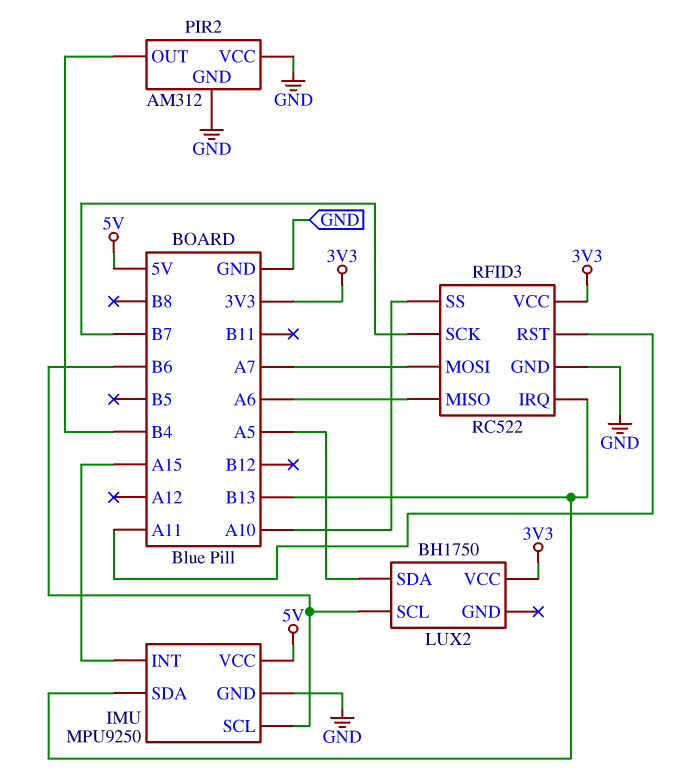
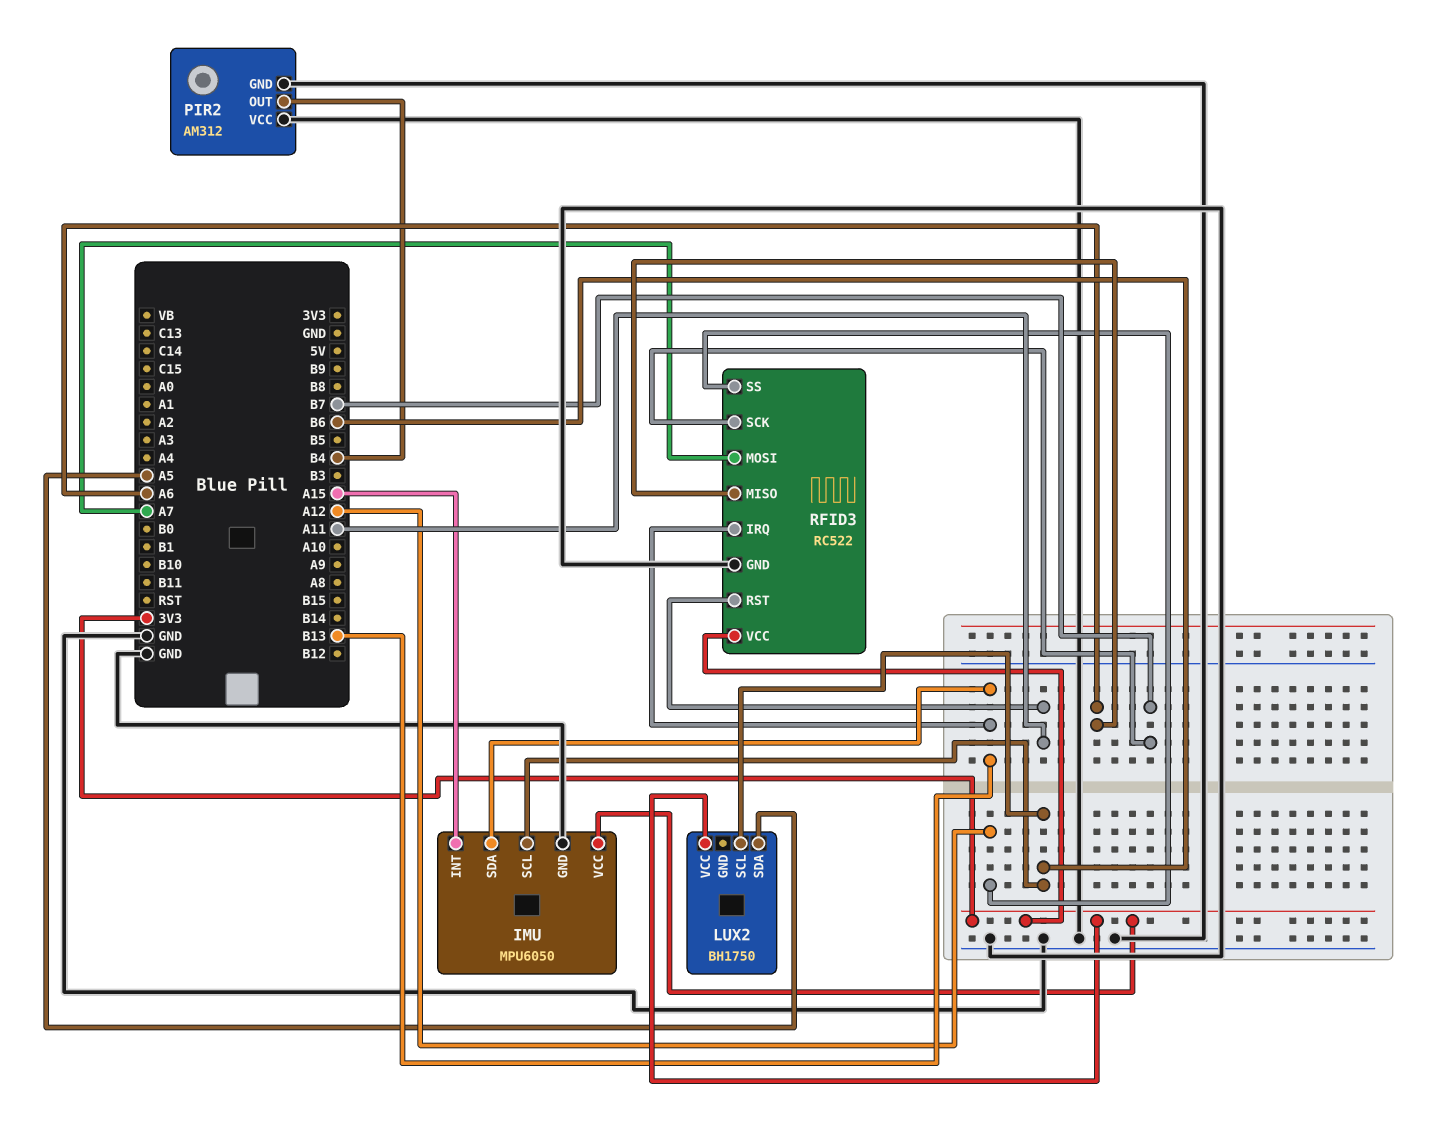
IMU: MPU9250 -> MPU6050
IMU pin VCC: 5V -> 3V3
RFID3 pin SS: A10 -> A12

